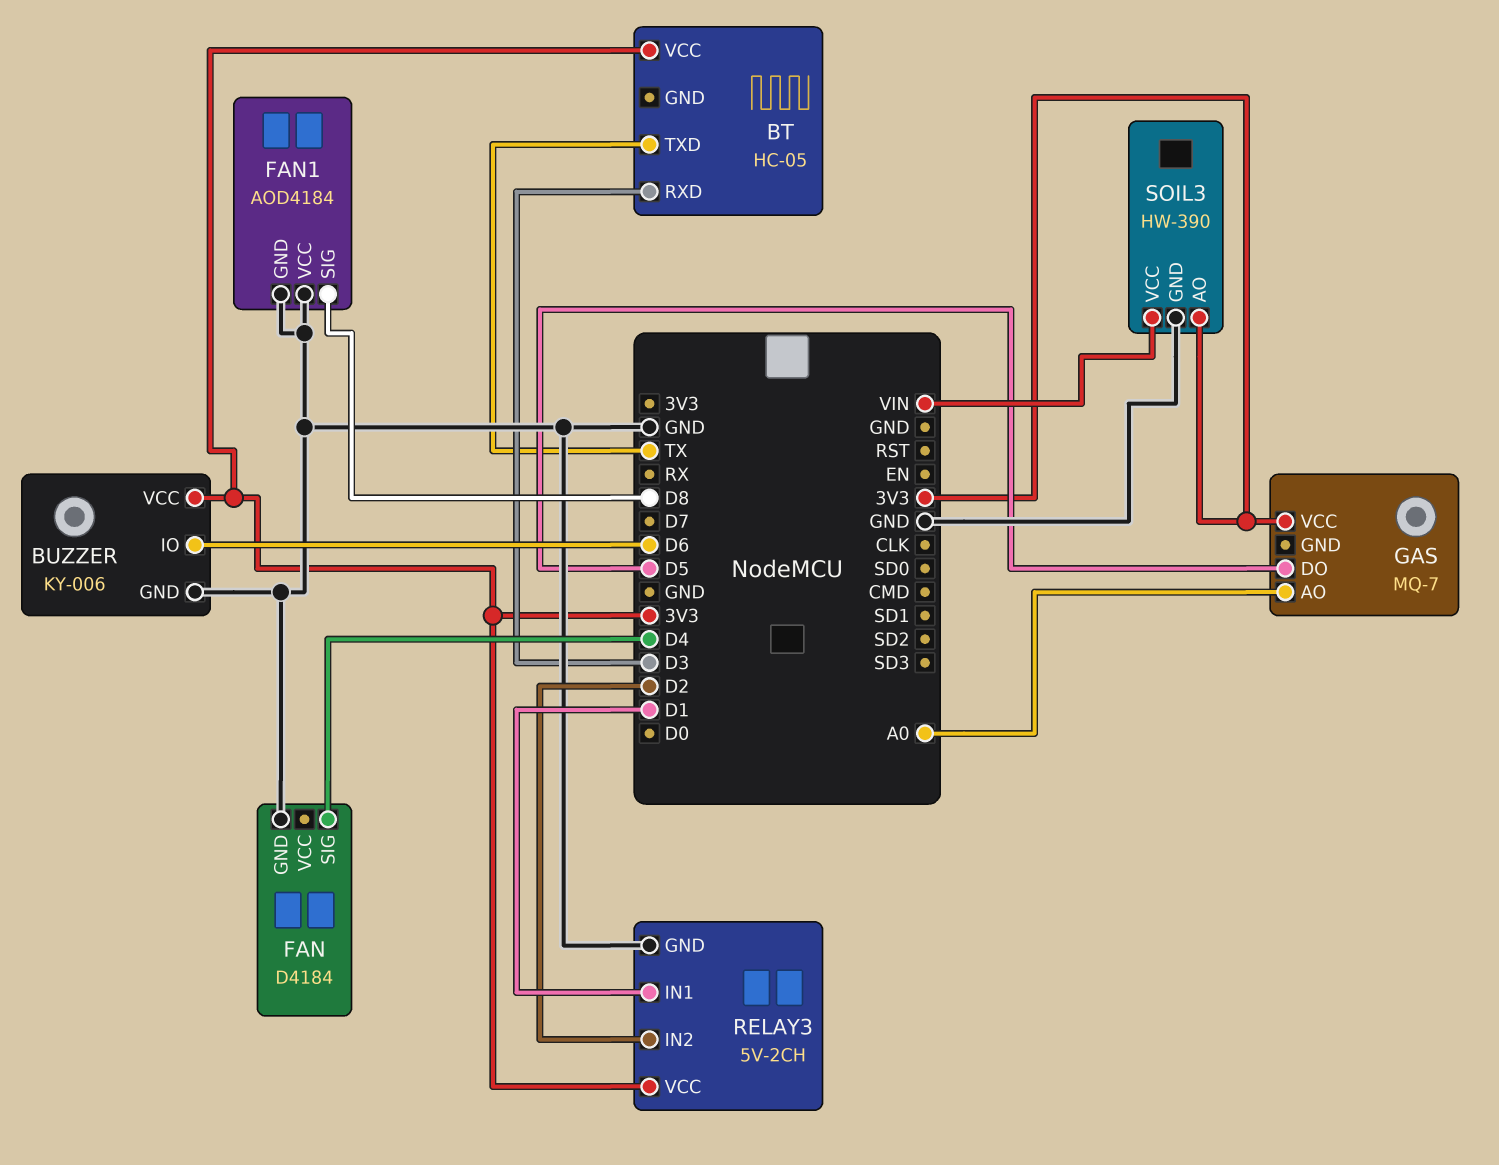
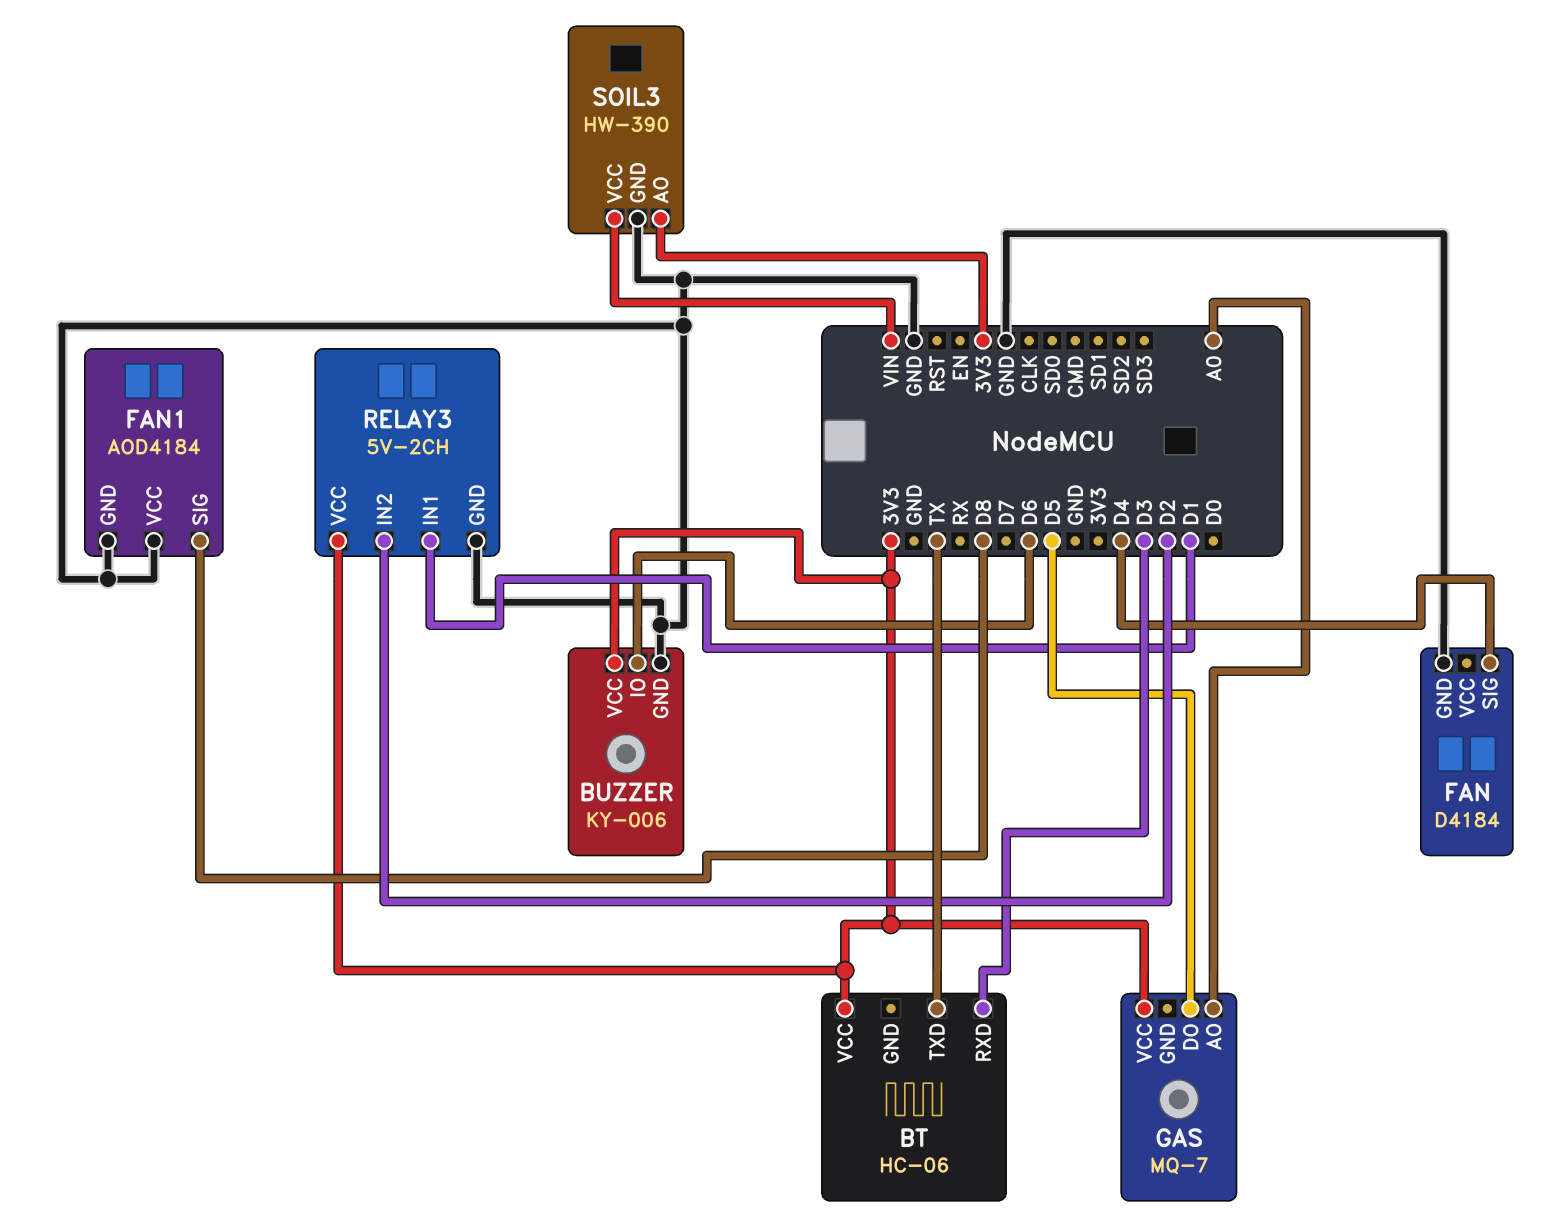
BT: HC-05 -> HC-06

